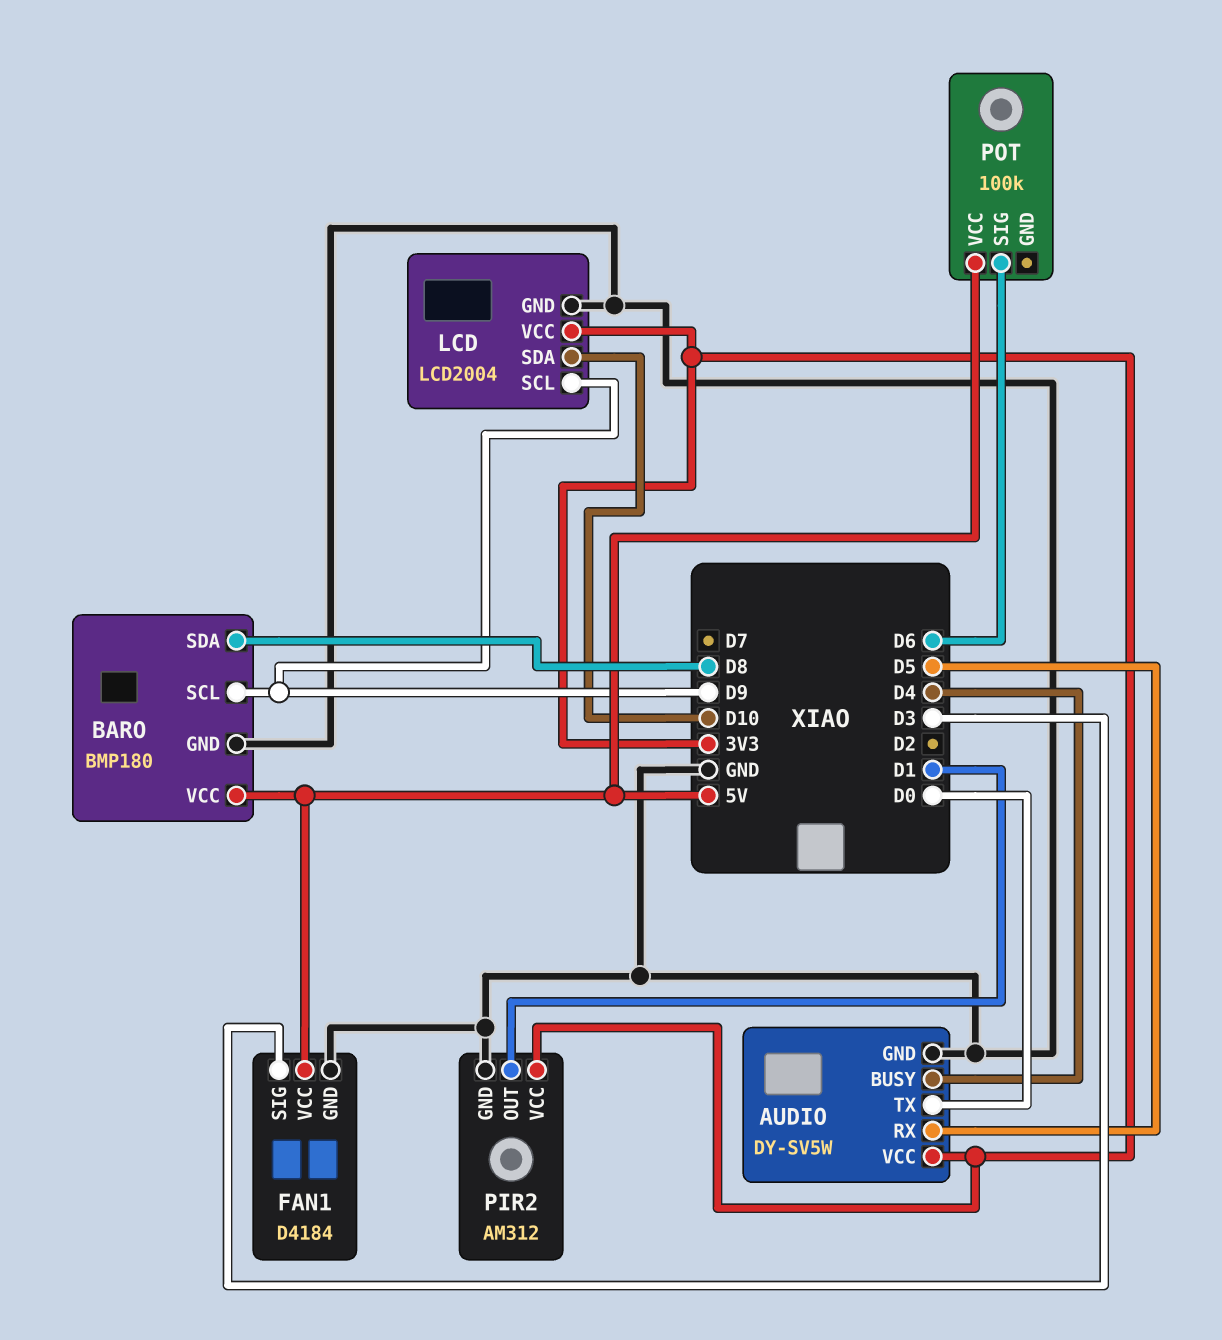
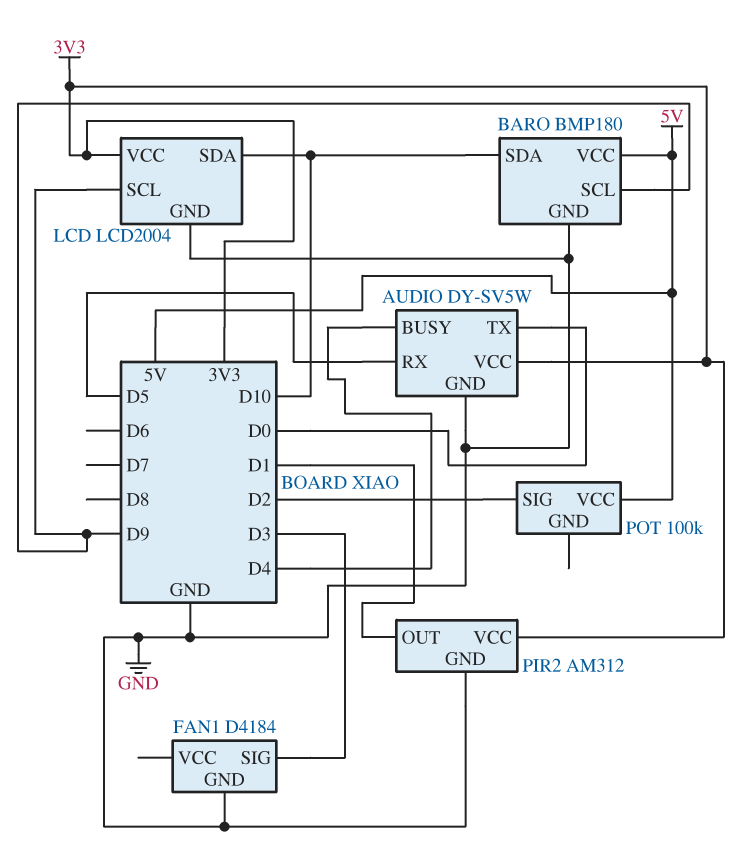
BARO pin SDA: D8 -> D10
FAN1 pin VCC: 5V -> none
POT pin SIG: D6 -> D2

